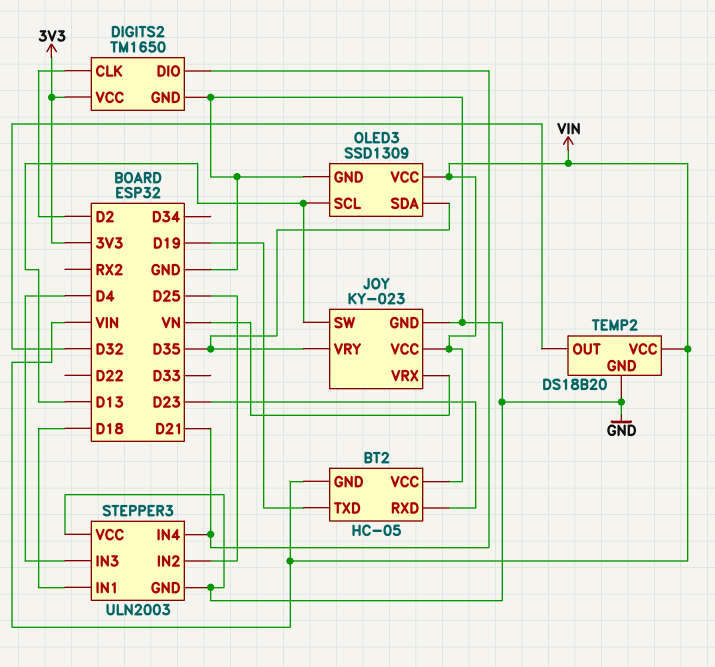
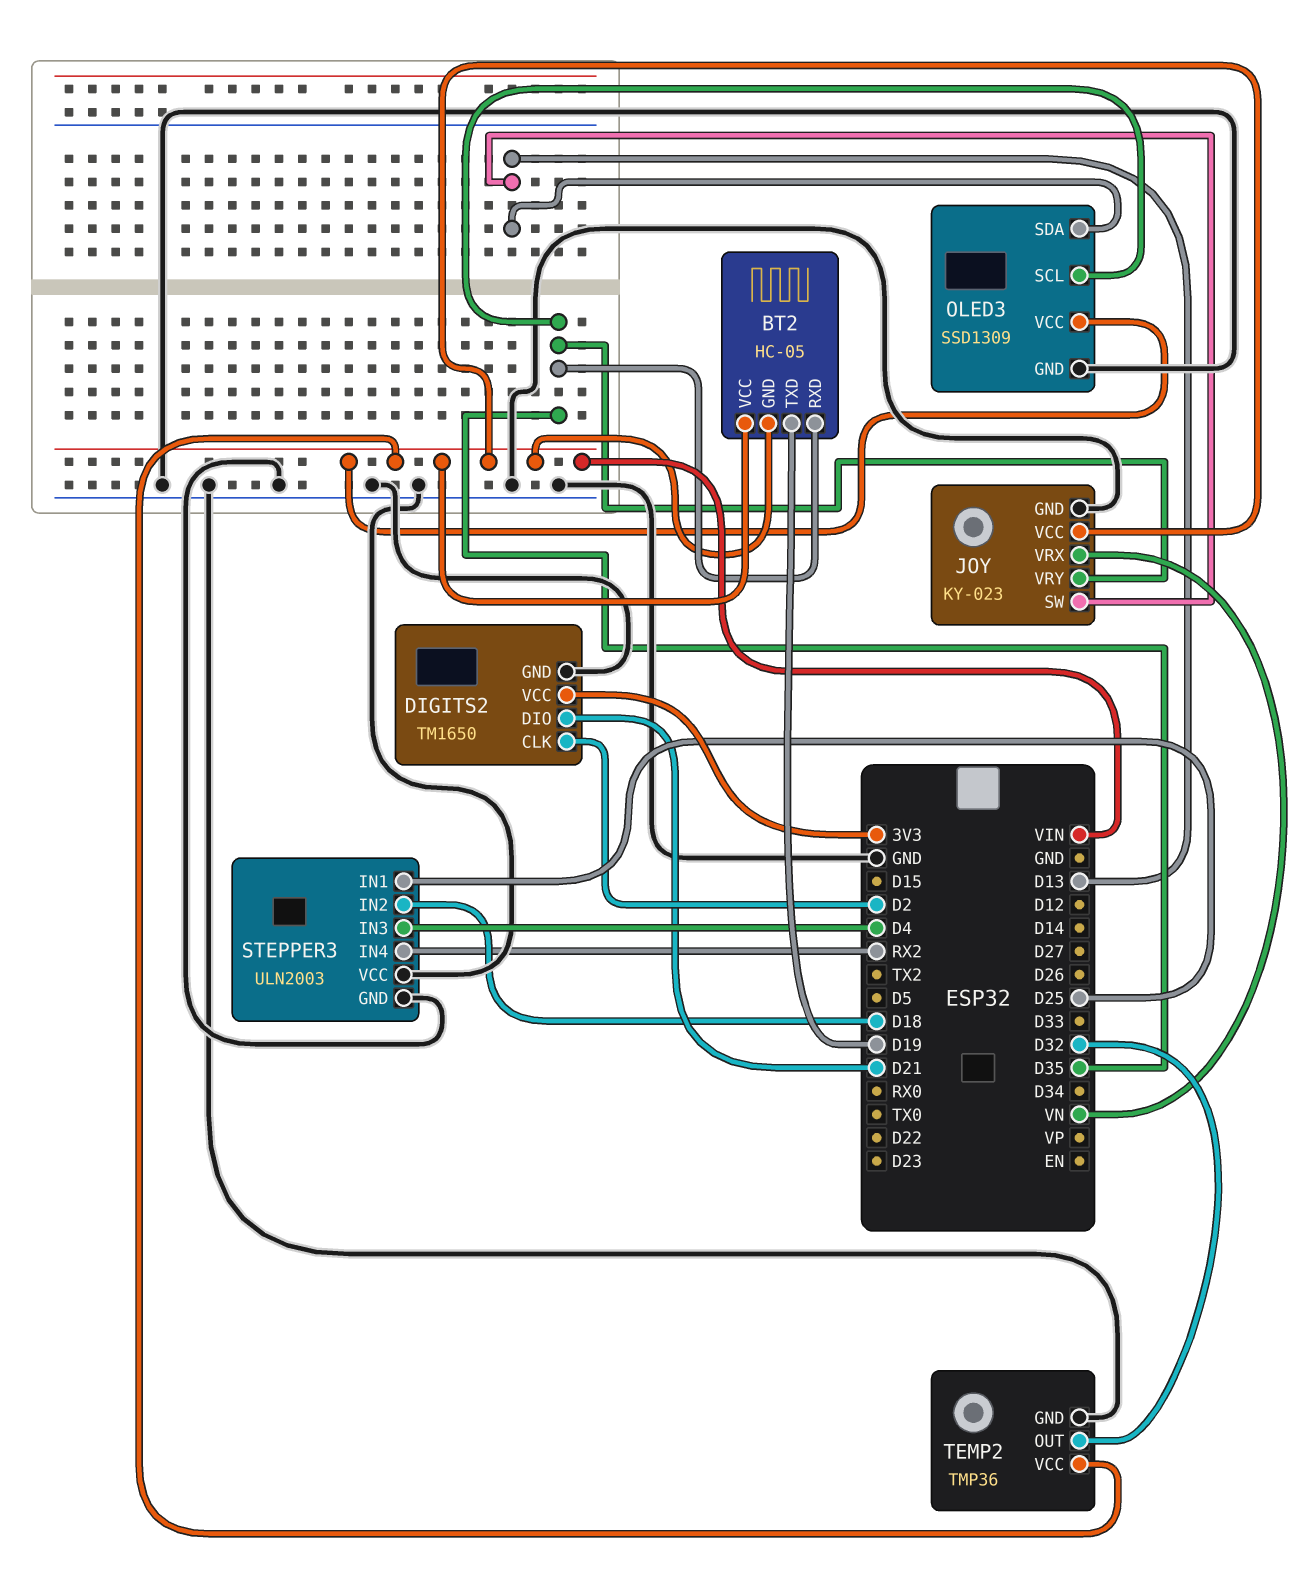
BT2 pin RXD: D23 -> D35
OLED3 pin SCL: D13 -> D35
OLED3 pin SDA: D35 -> D13
STEPPER3 pin IN1: D18 -> D25
STEPPER3 pin IN2: D25 -> D18
STEPPER3 pin IN4: D21 -> RX2
TEMP2: DS18B20 -> TMP36

